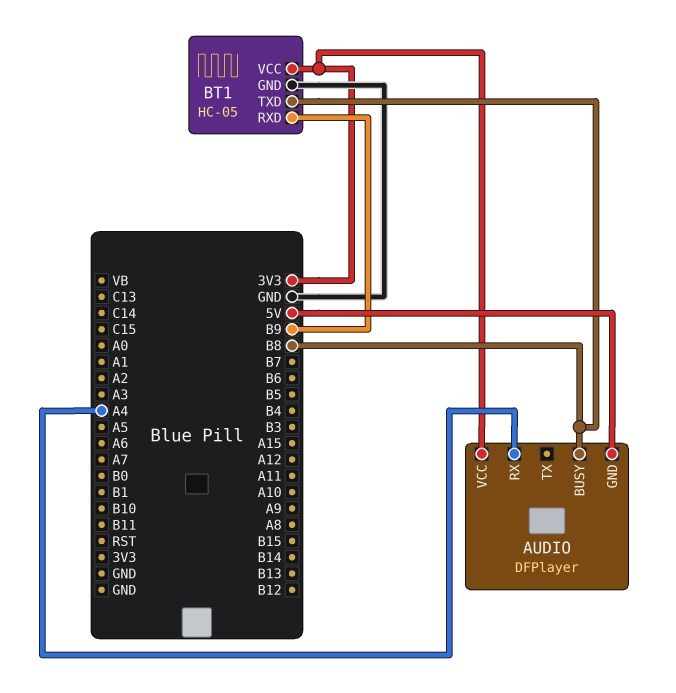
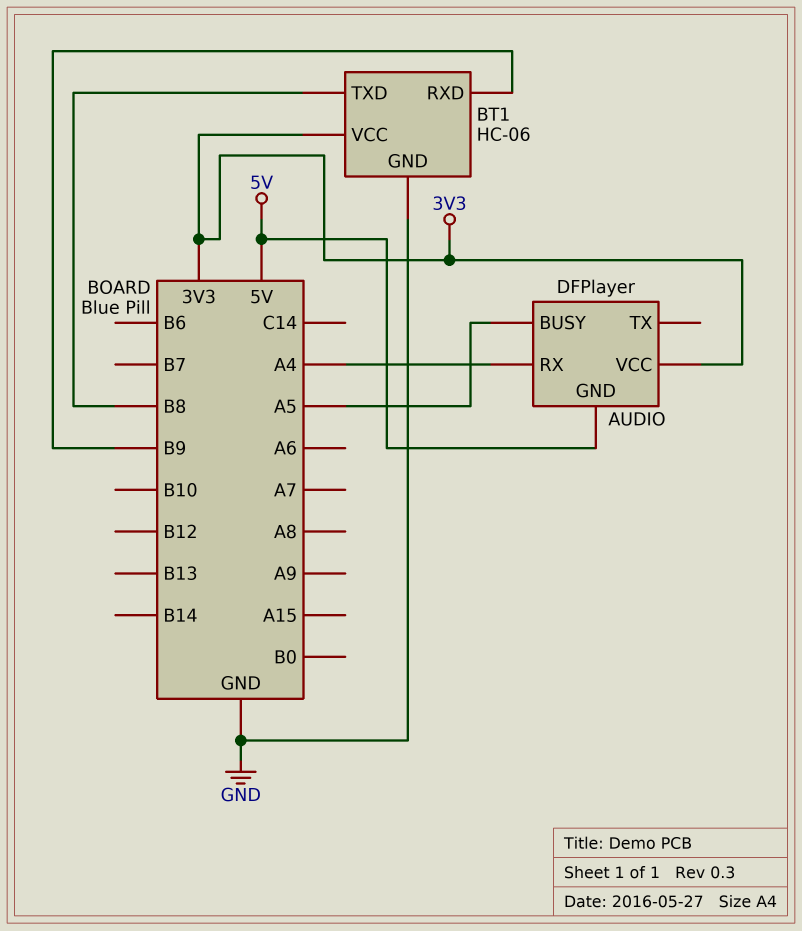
AUDIO pin BUSY: B8 -> A5
BT1: HC-05 -> HC-06

